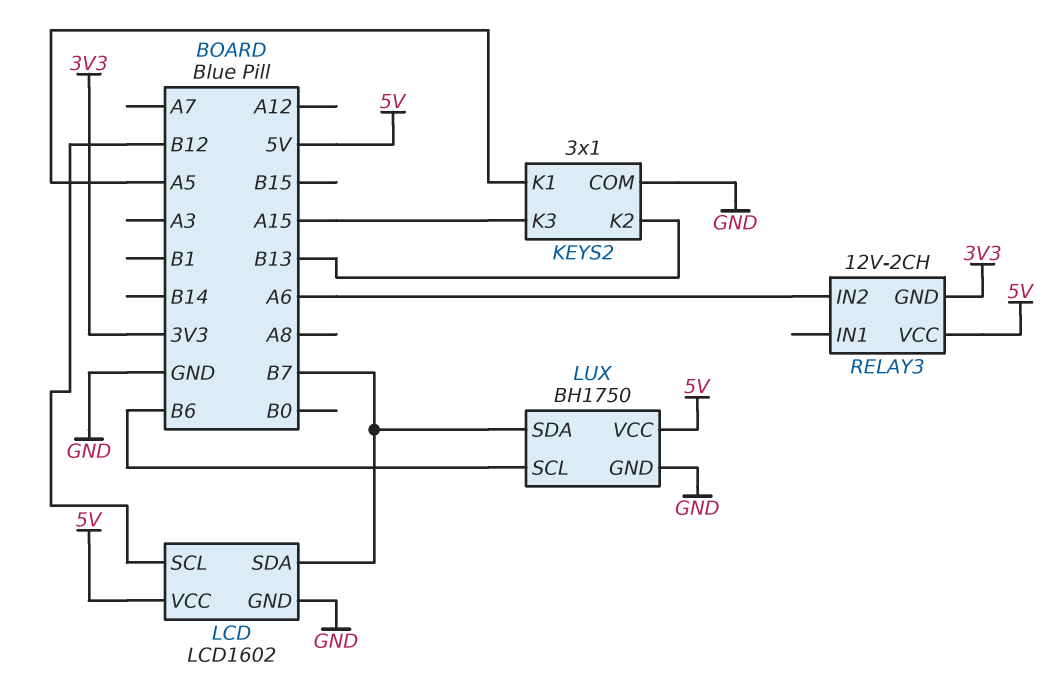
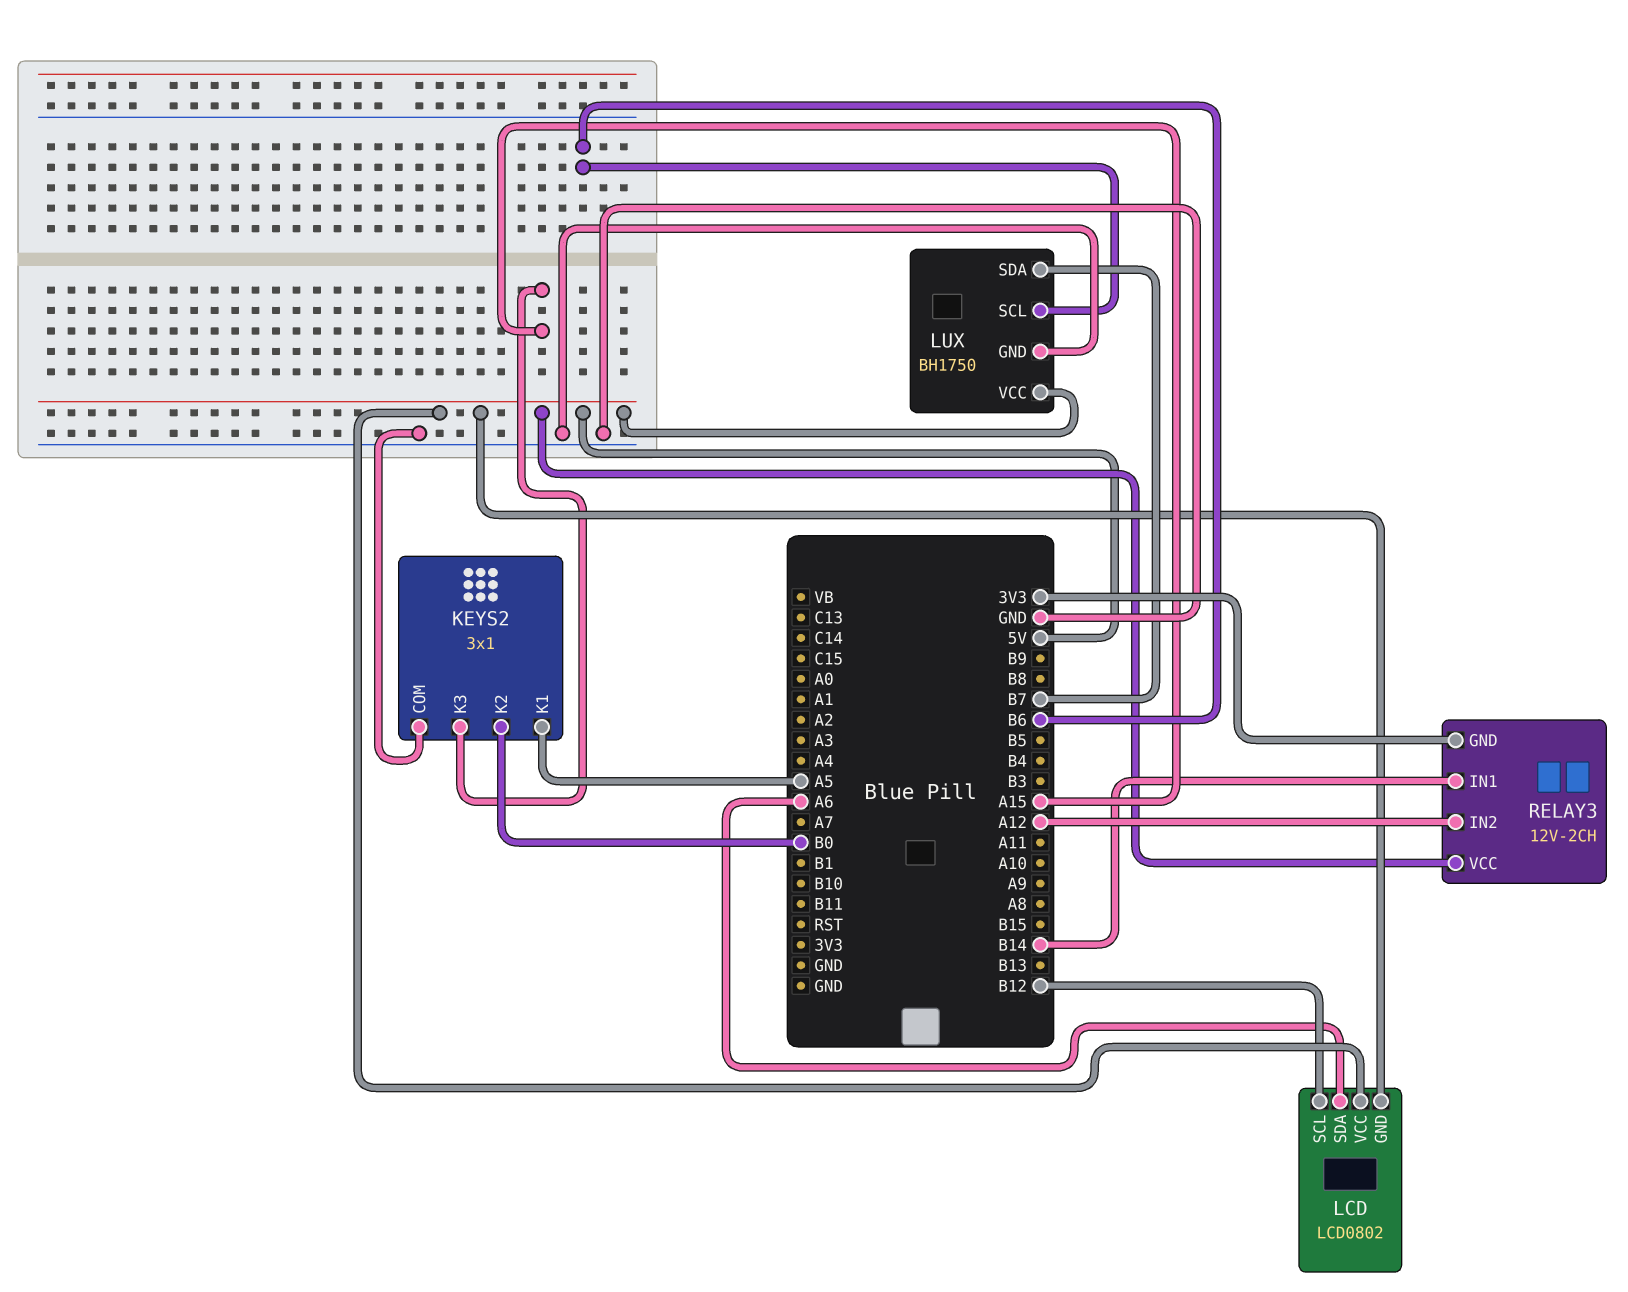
KEYS2 pin K2: B13 -> B0
LCD: LCD1602 -> LCD0802
LCD pin GND: GND -> 5V
LCD pin SDA: B7 -> A6
RELAY3 pin IN1: none -> B14
RELAY3 pin IN2: A6 -> A12

